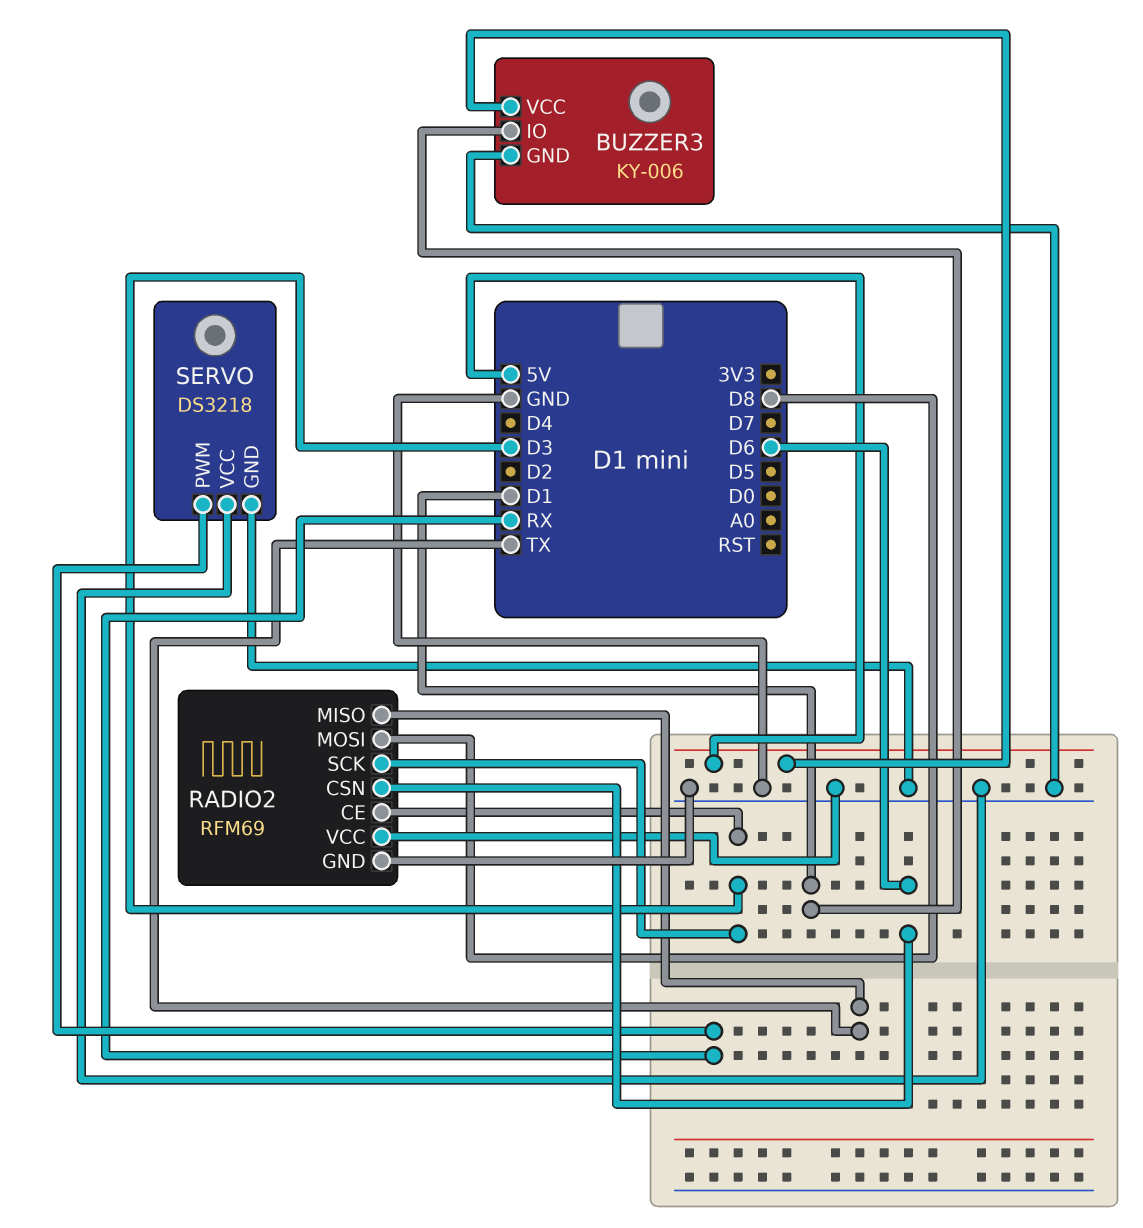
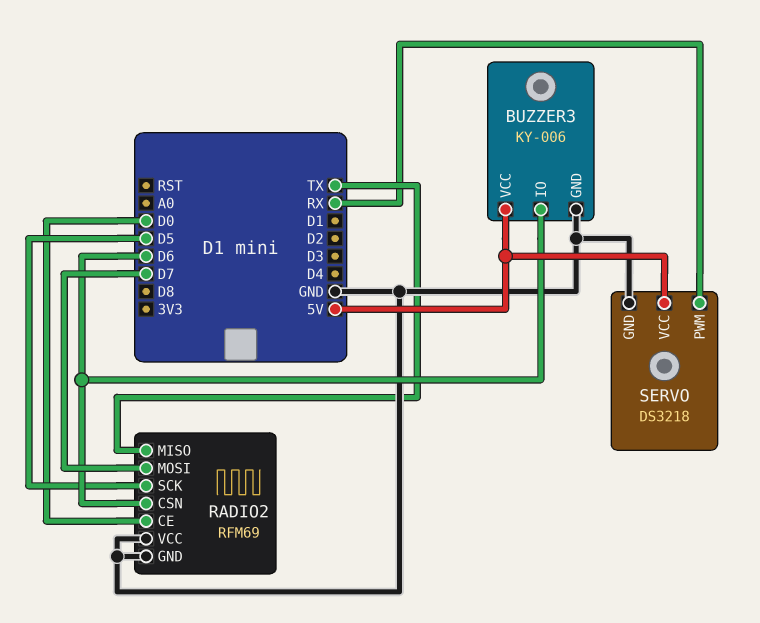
BUZZER3 pin IO: D1 -> D6
RADIO2 pin CE: D3 -> D0
RADIO2 pin MOSI: D8 -> D7
RADIO2 pin SCK: D3 -> D5
SERVO pin VCC: GND -> 5V

